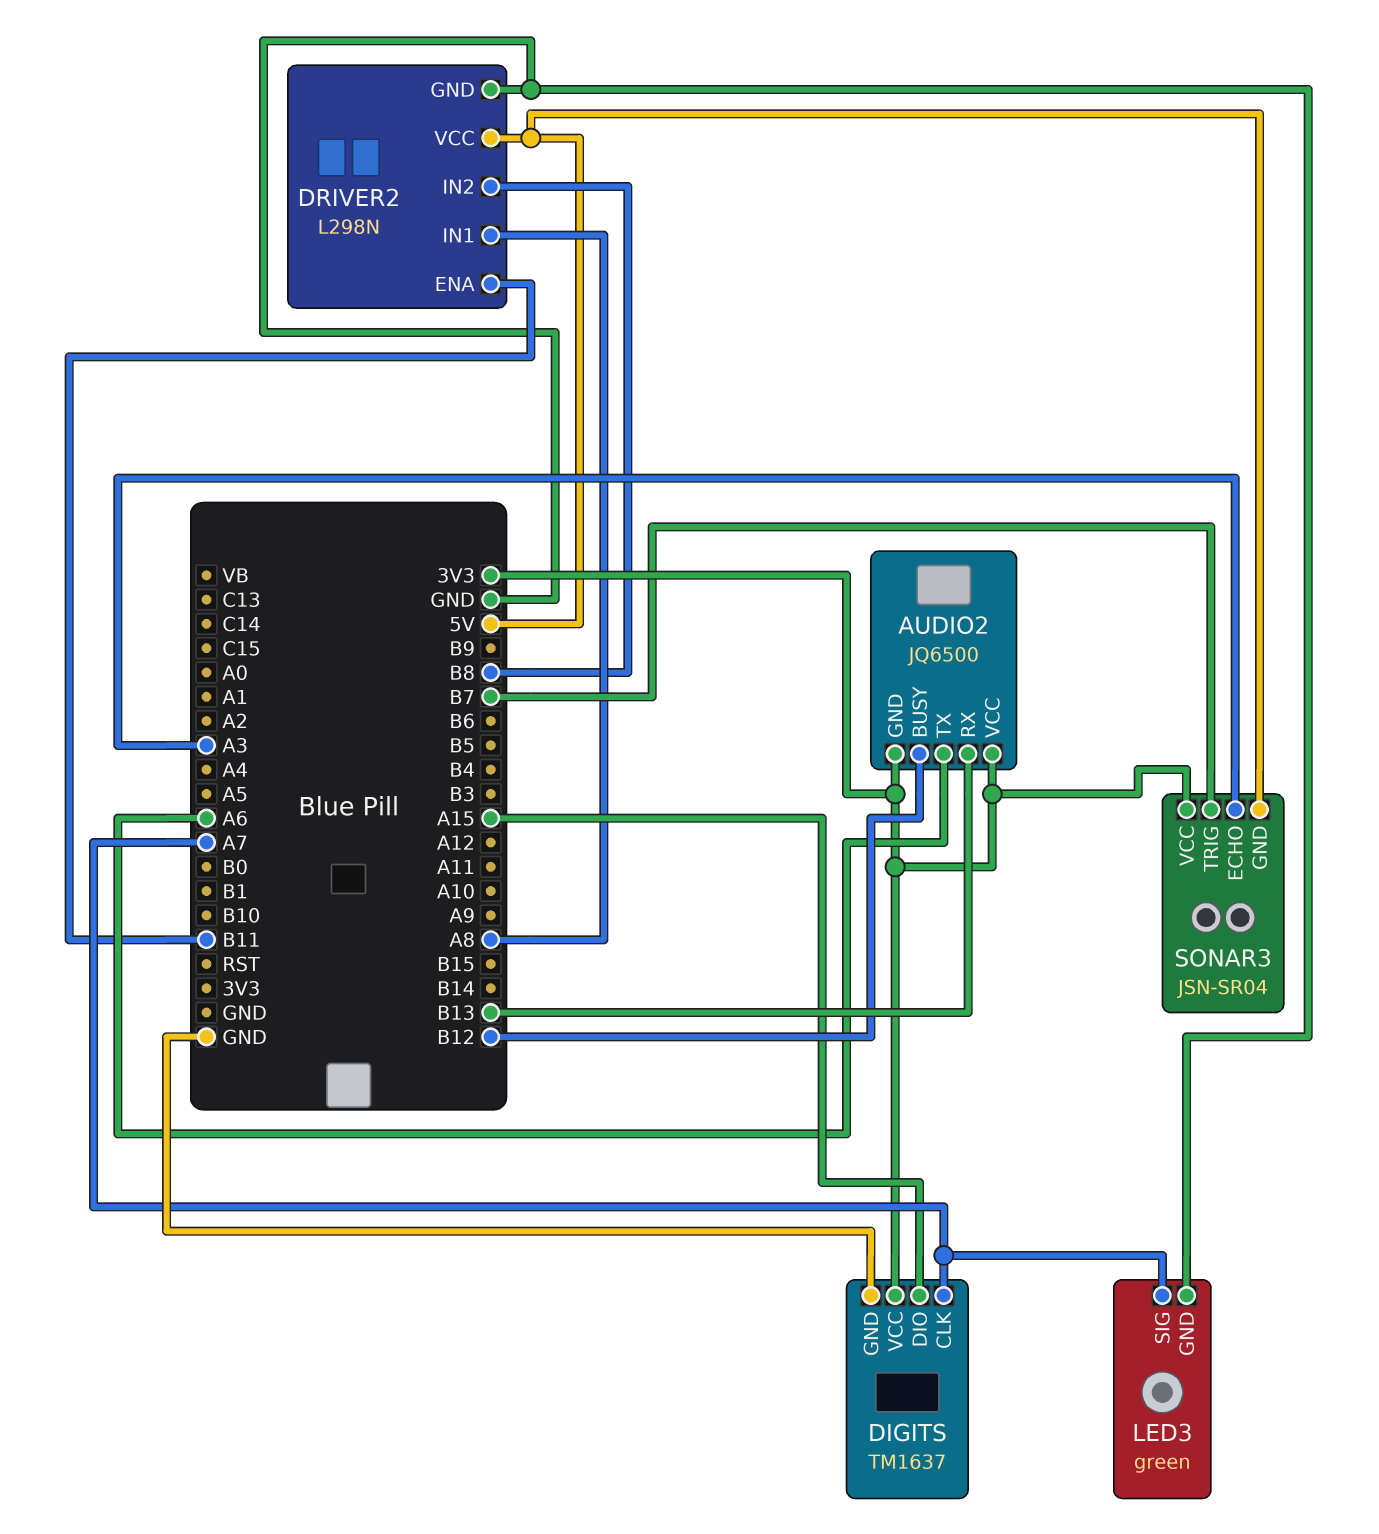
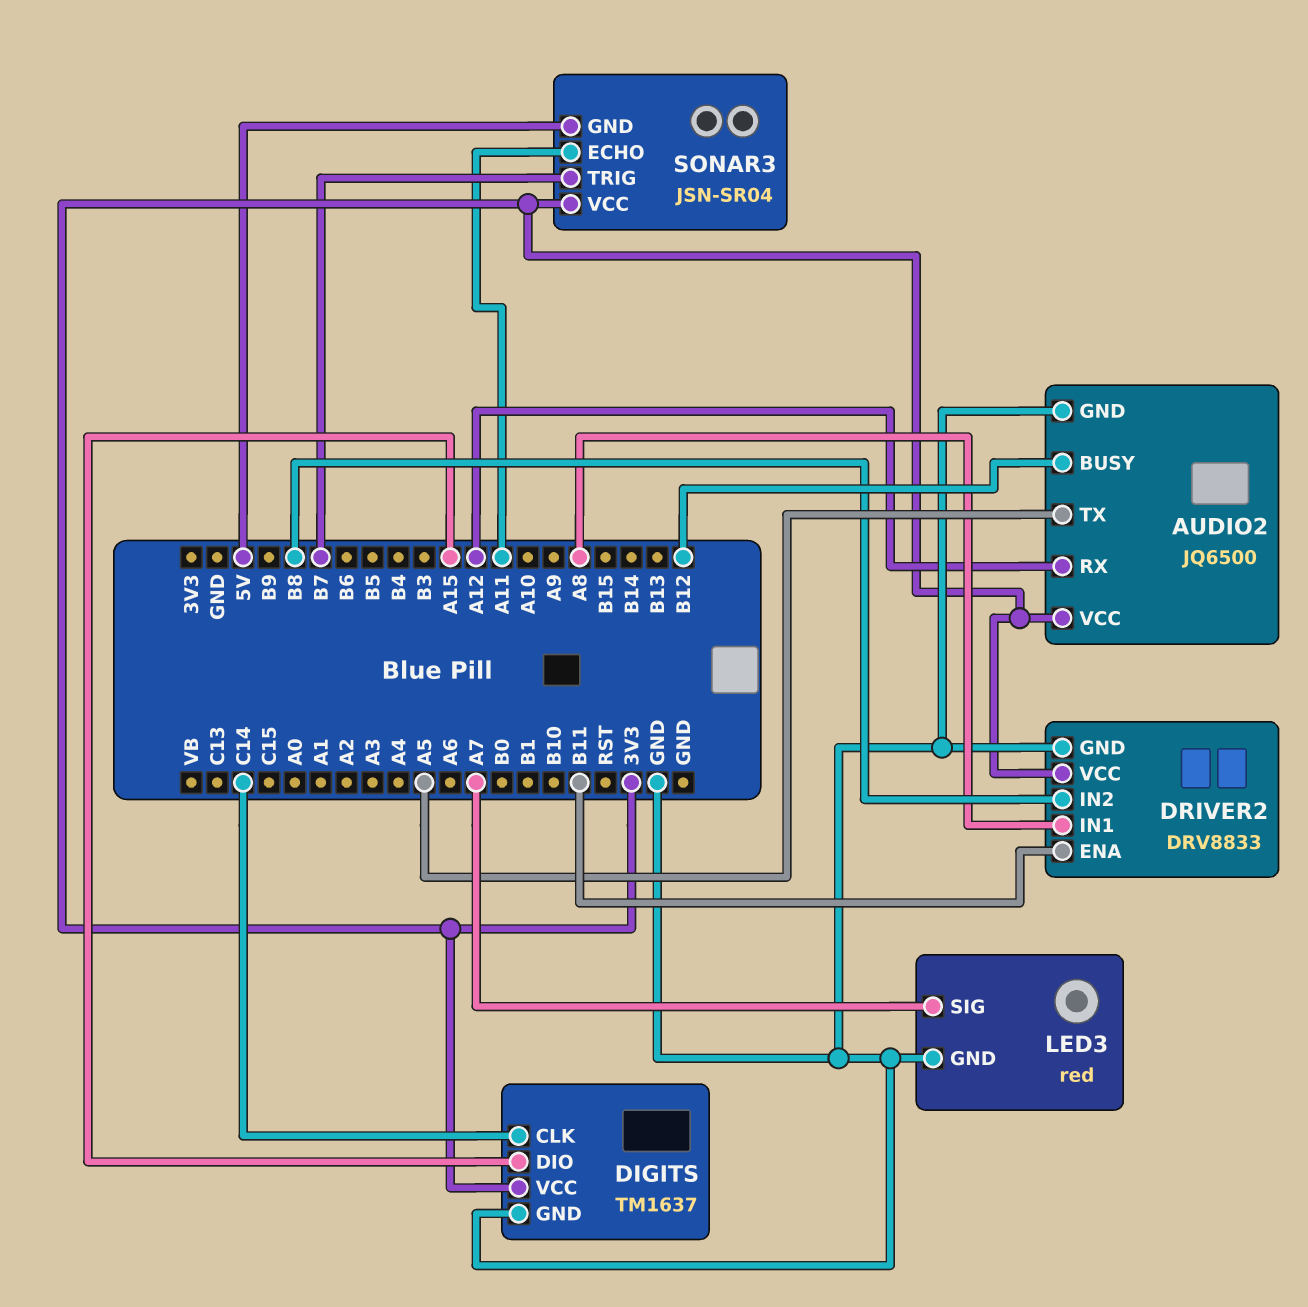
AUDIO2 pin GND: 3V3 -> GND
AUDIO2 pin RX: B13 -> A12
AUDIO2 pin TX: A6 -> A5
DIGITS pin CLK: A7 -> C14
DRIVER2: L298N -> DRV8833
DRIVER2 pin VCC: 5V -> 3V3
LED3: green -> red
SONAR3 pin ECHO: A3 -> A11

